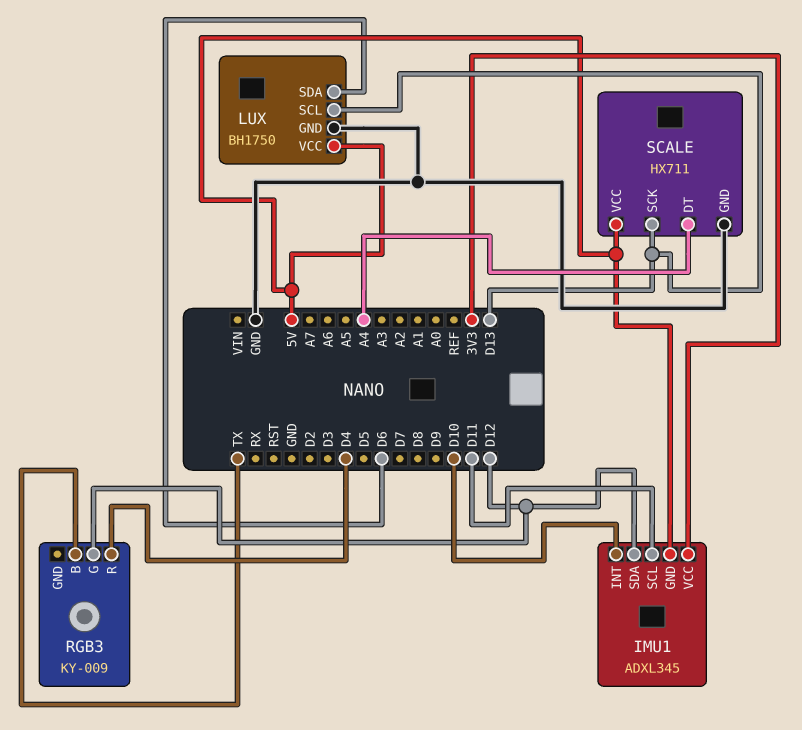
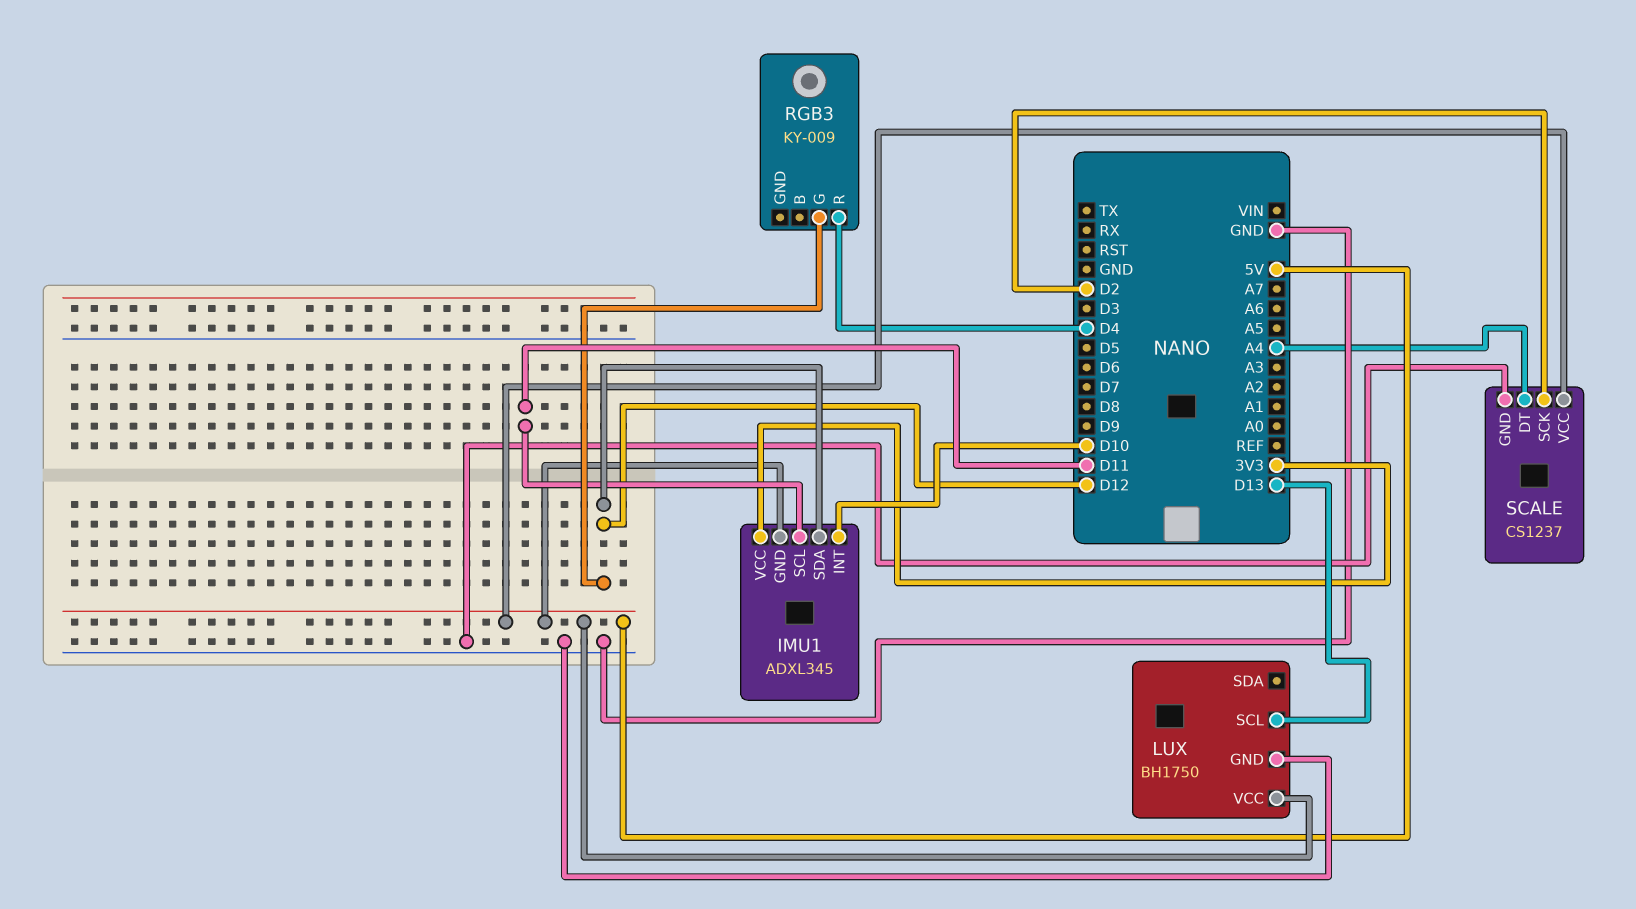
LUX pin SDA: D6 -> none
RGB3 pin B: TX -> none
SCALE: HX711 -> CS1237
SCALE pin SCK: D13 -> D2

